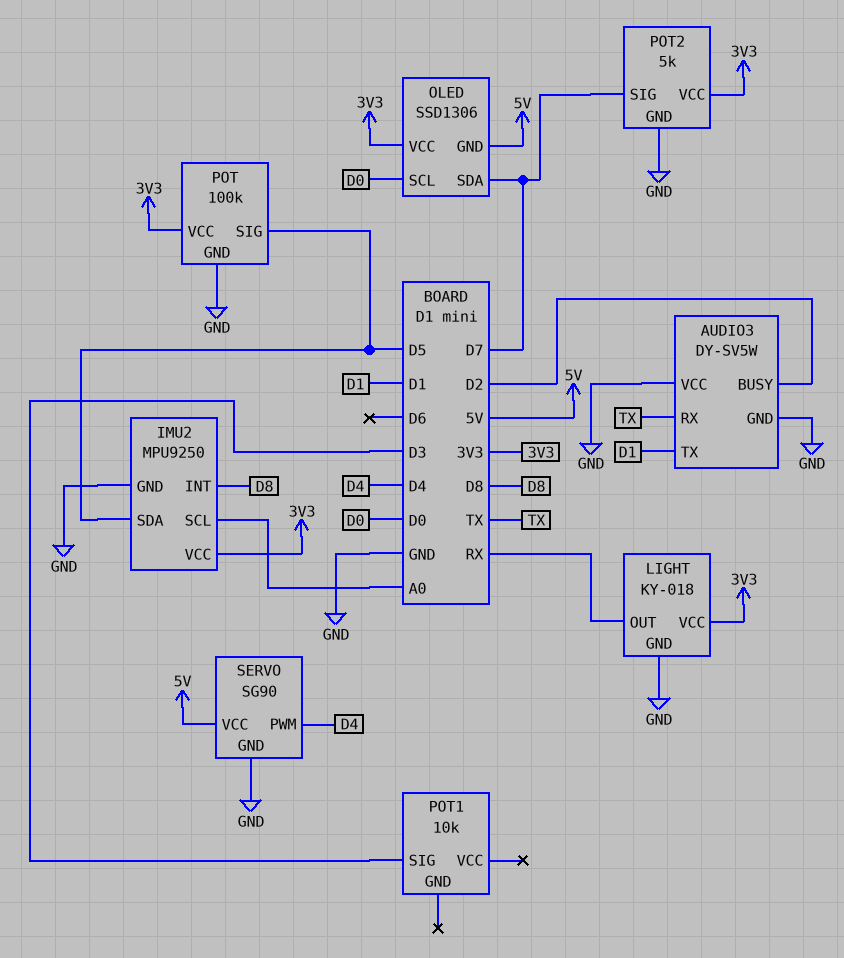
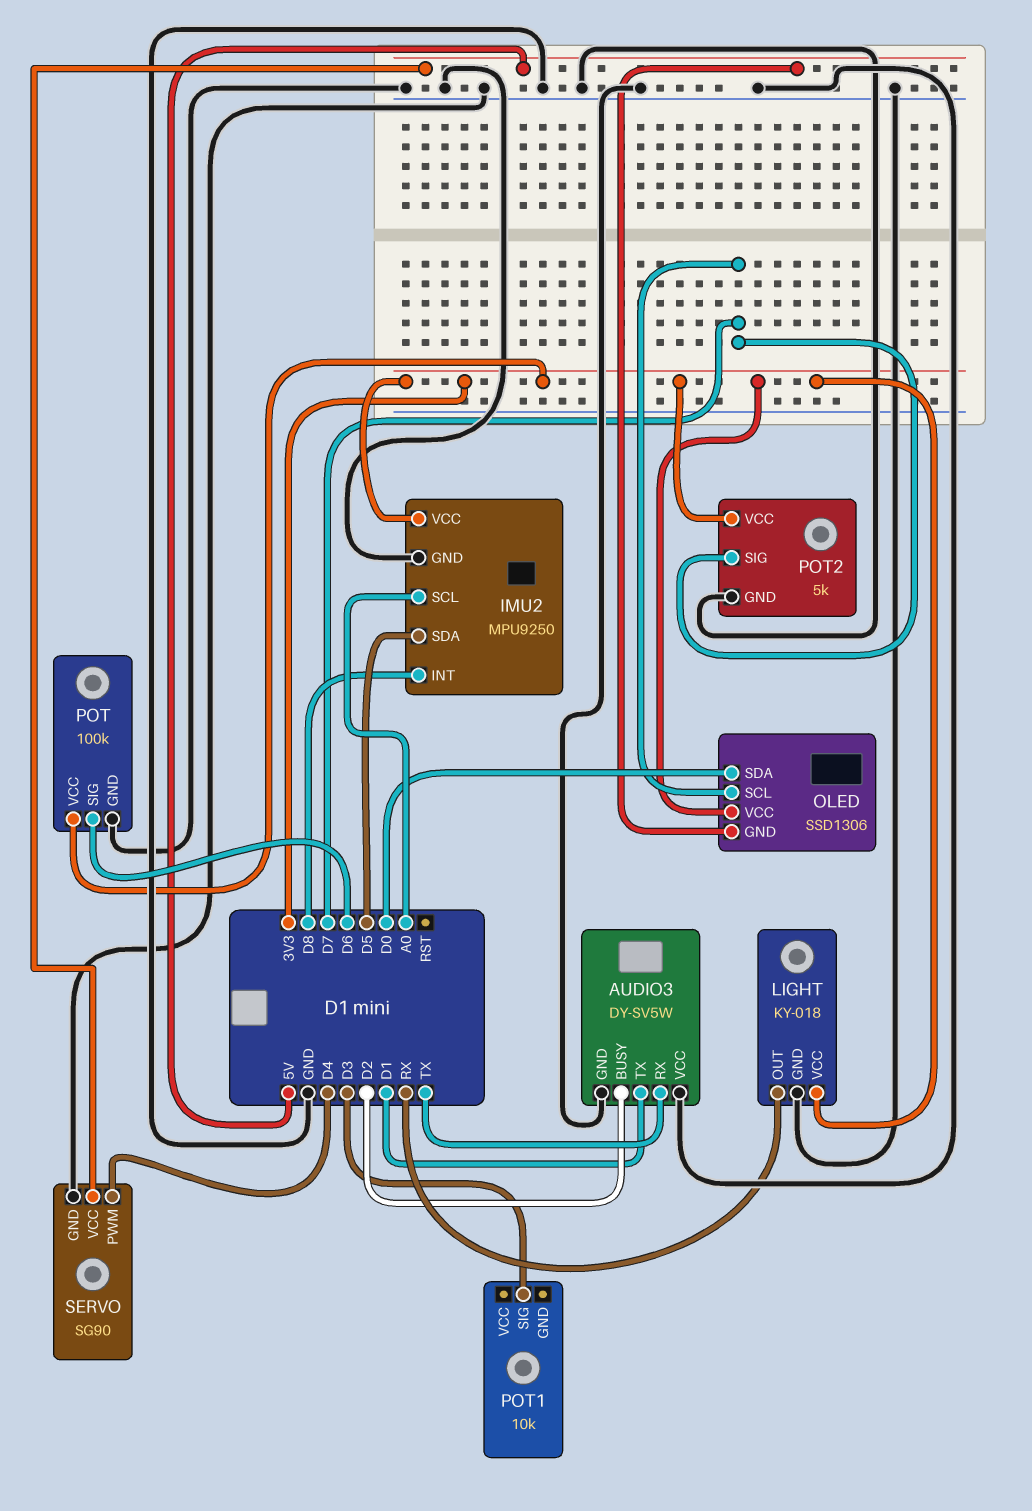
OLED pin SCL: D0 -> D7
OLED pin SDA: D7 -> D0
POT pin SIG: D5 -> D6

